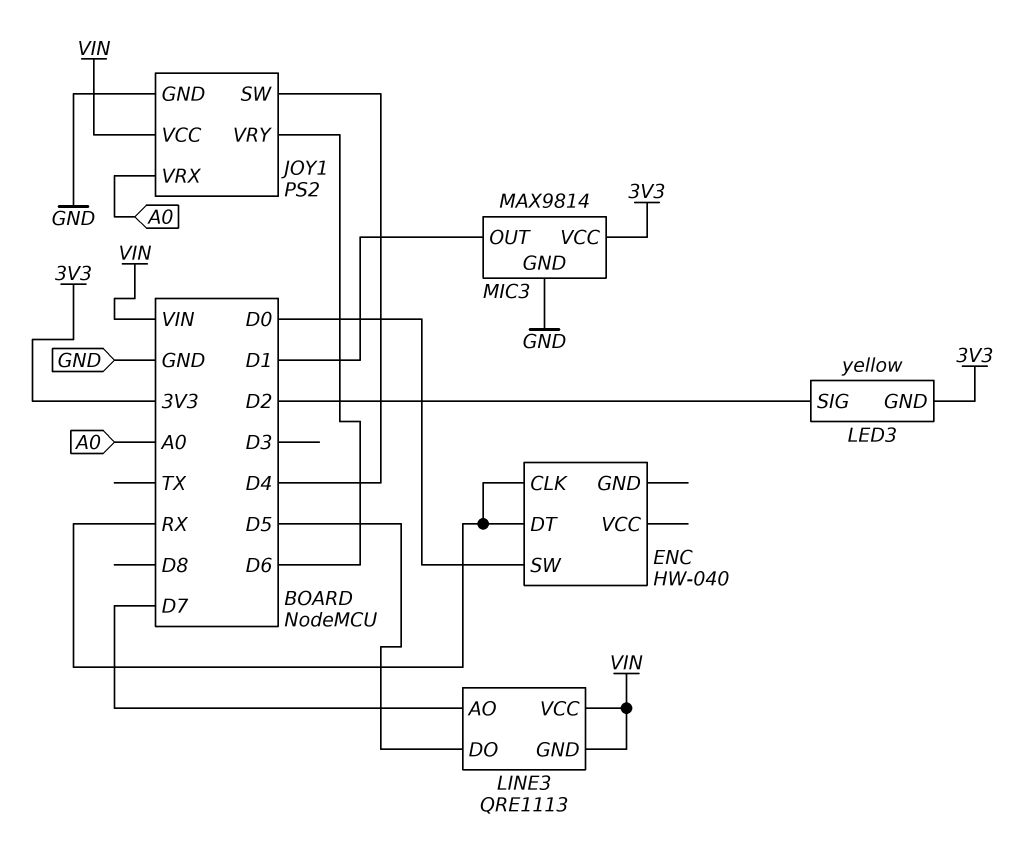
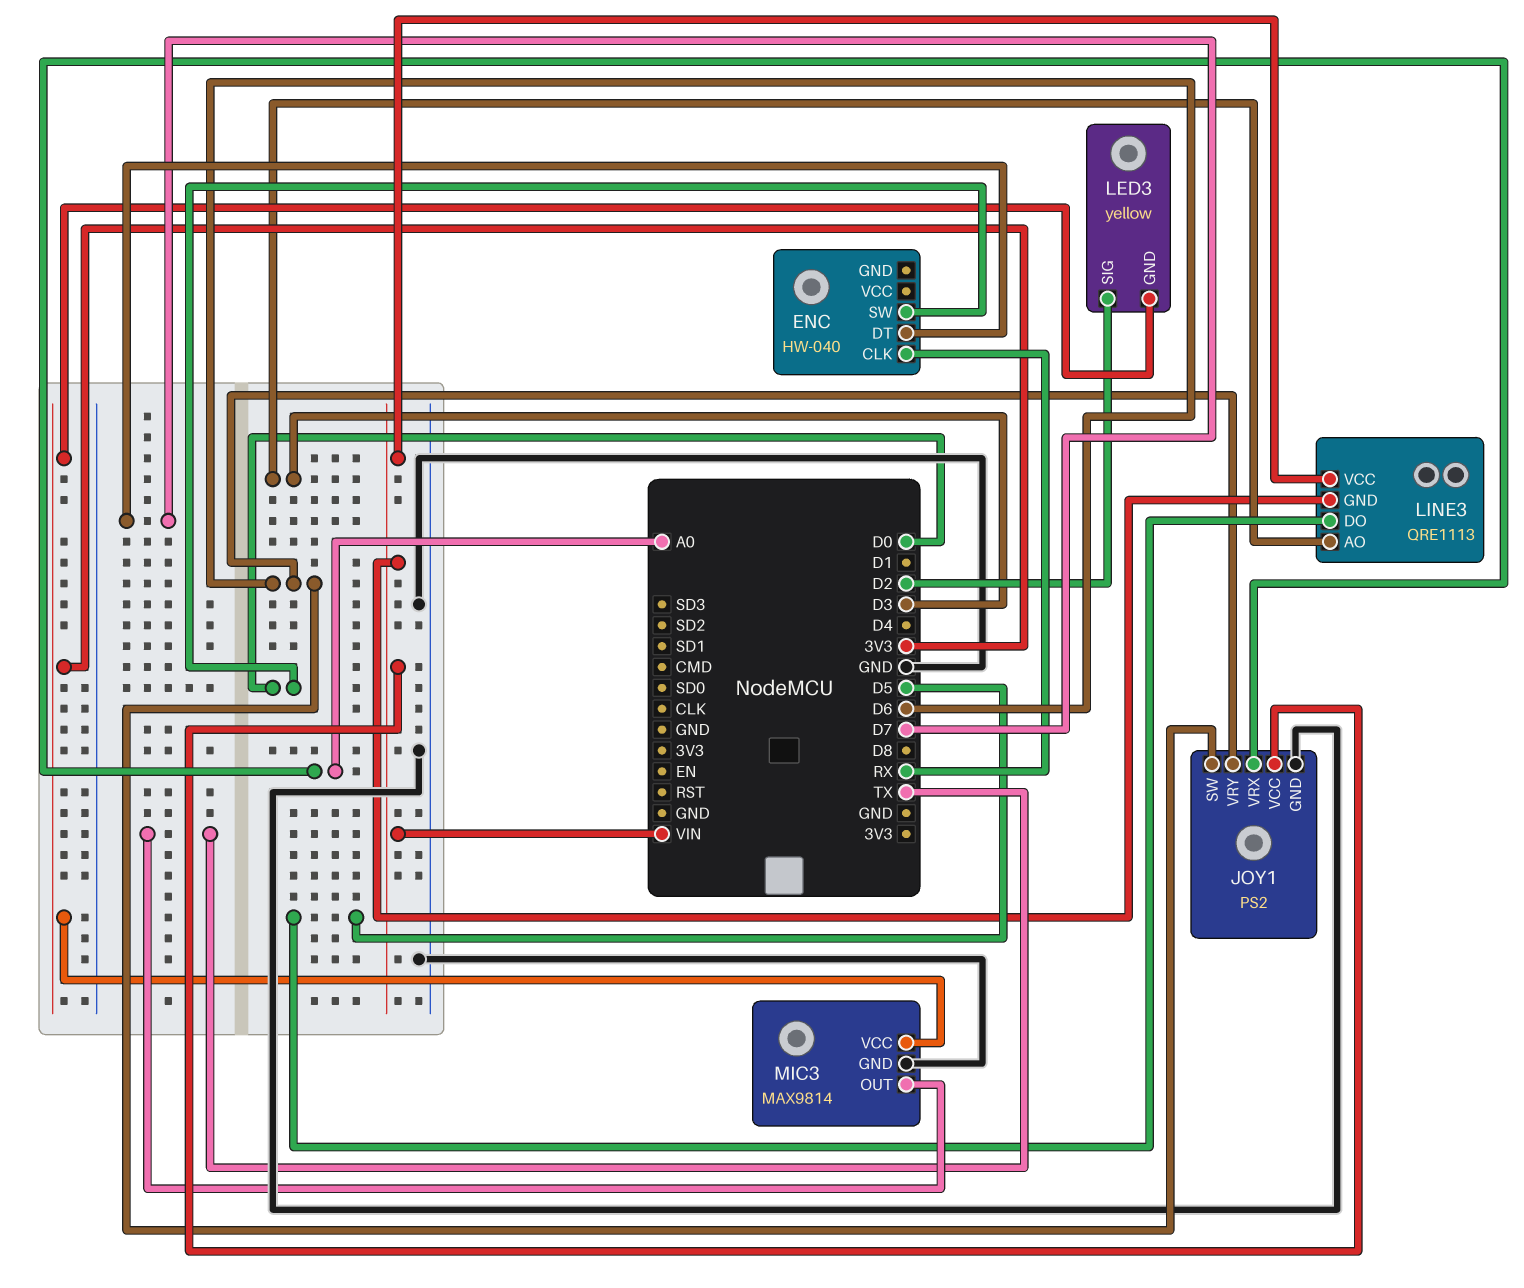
ENC pin DT: RX -> D7
JOY1 pin SW: D4 -> D6
LINE3 pin AO: D7 -> D3
MIC3 pin OUT: D1 -> TX

